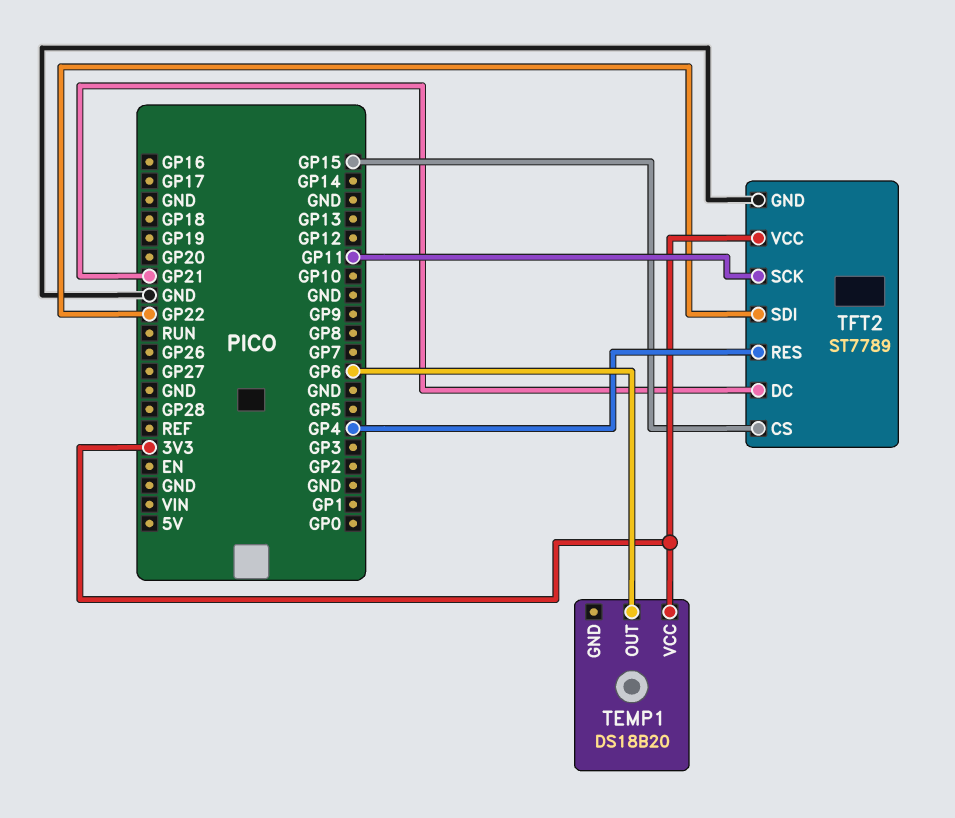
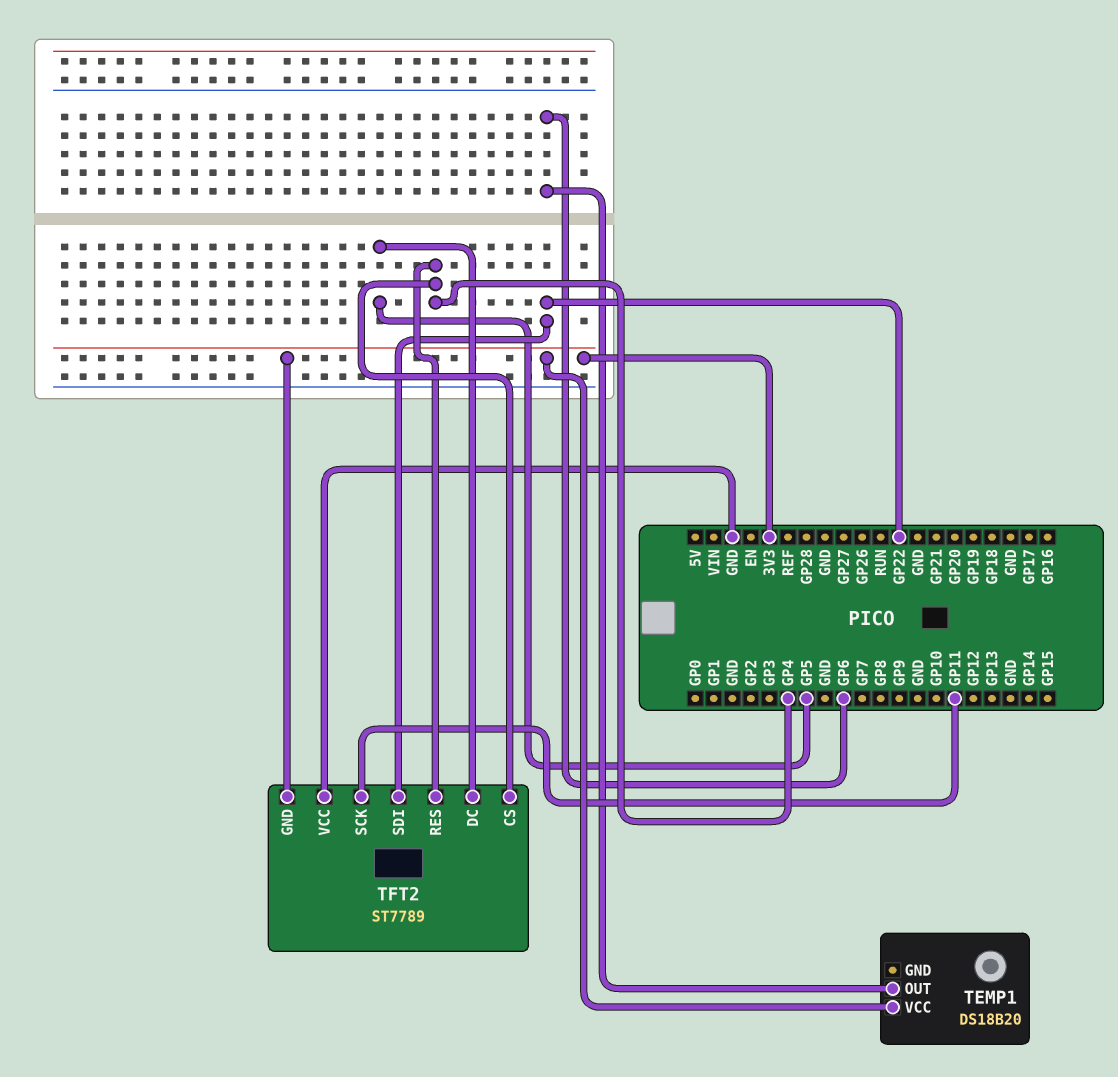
TFT2 pin CS: GP15 -> GP4
TFT2 pin DC: GP21 -> GP5
TFT2 pin GND: GND -> 3V3
TFT2 pin VCC: 3V3 -> GND

